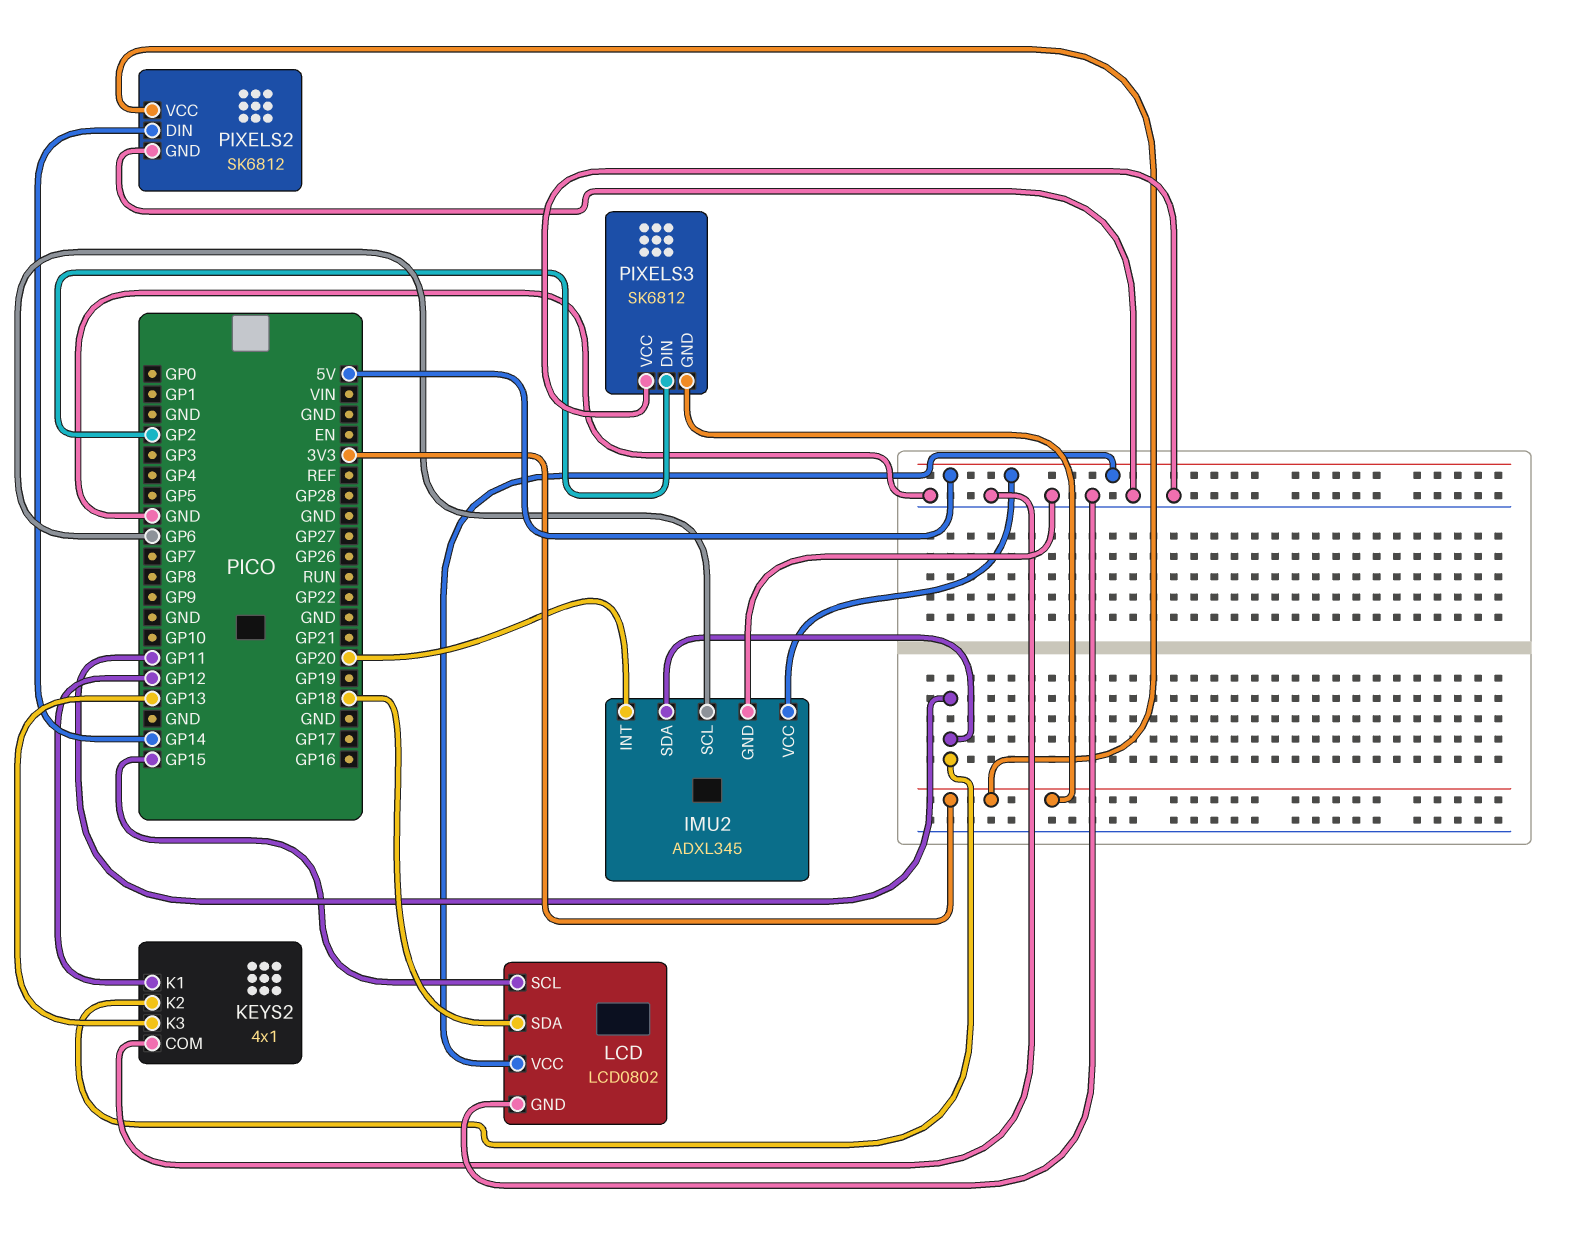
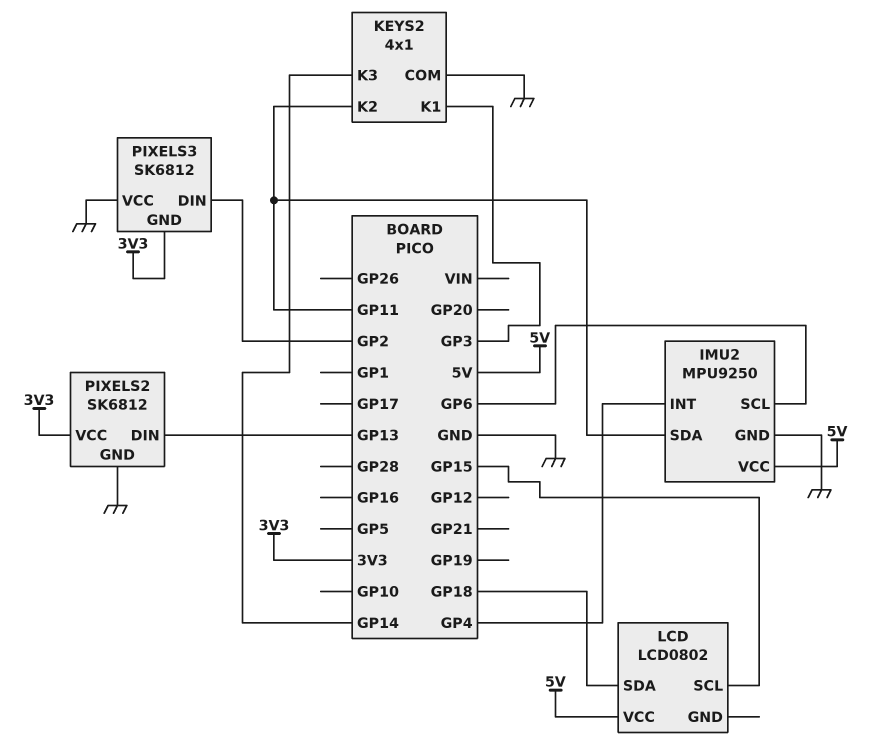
IMU2: ADXL345 -> MPU9250
IMU2 pin INT: GP20 -> GP4
KEYS2 pin K1: GP12 -> GP3
KEYS2 pin K3: GP13 -> GP14
LCD pin GND: GND -> none
PIXELS2 pin DIN: GP14 -> GP13

